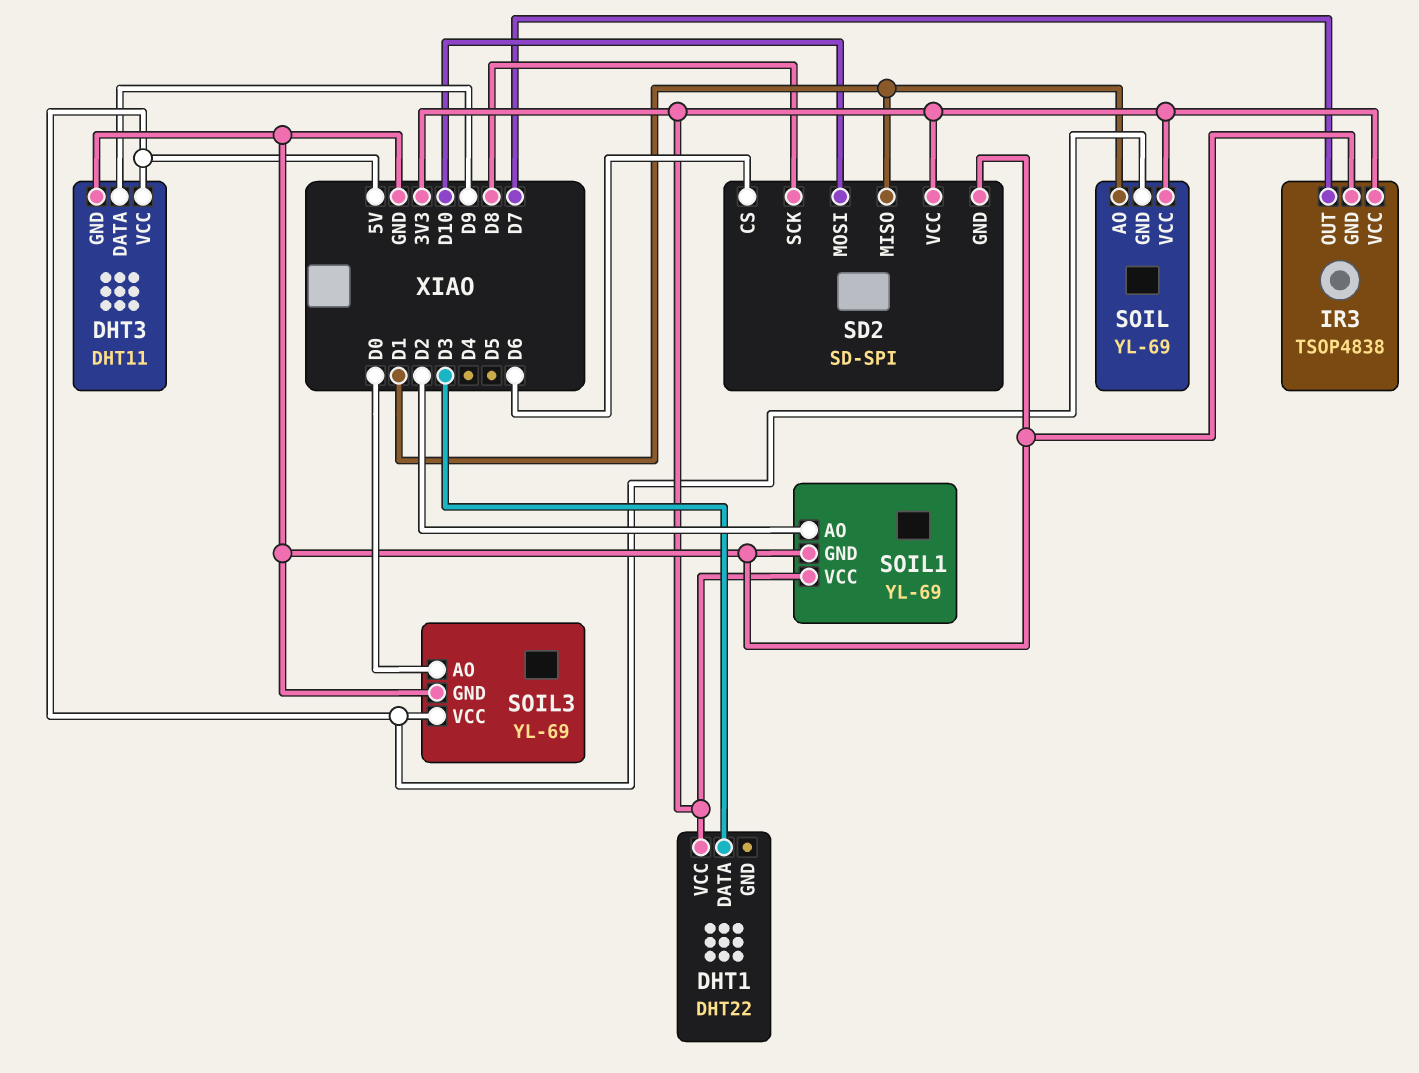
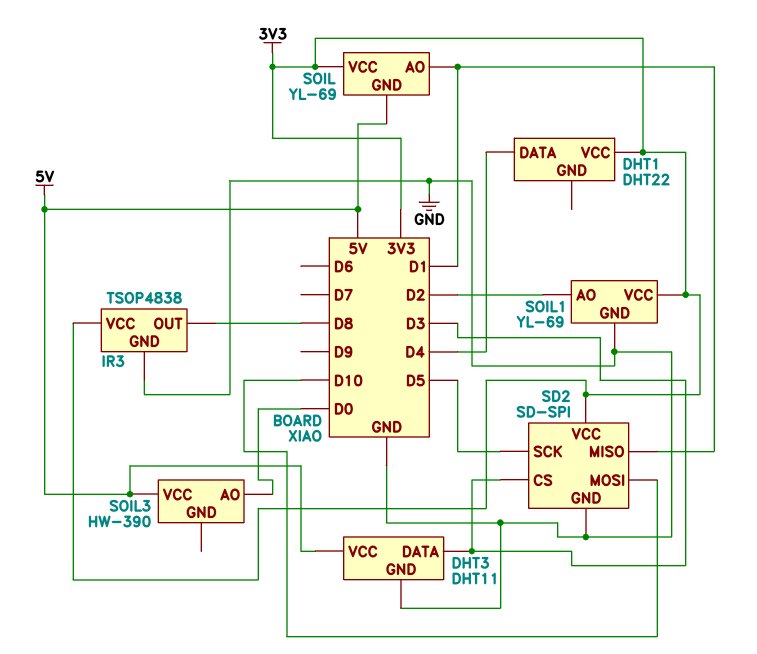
DHT1 pin DATA: D3 -> D4
DHT3 pin DATA: D9 -> D3
IR3 pin OUT: D7 -> D8
SD2 pin CS: D6 -> D3
SD2 pin SCK: D8 -> D5
SOIL3: YL-69 -> HW-390
SOIL3 pin GND: GND -> none

